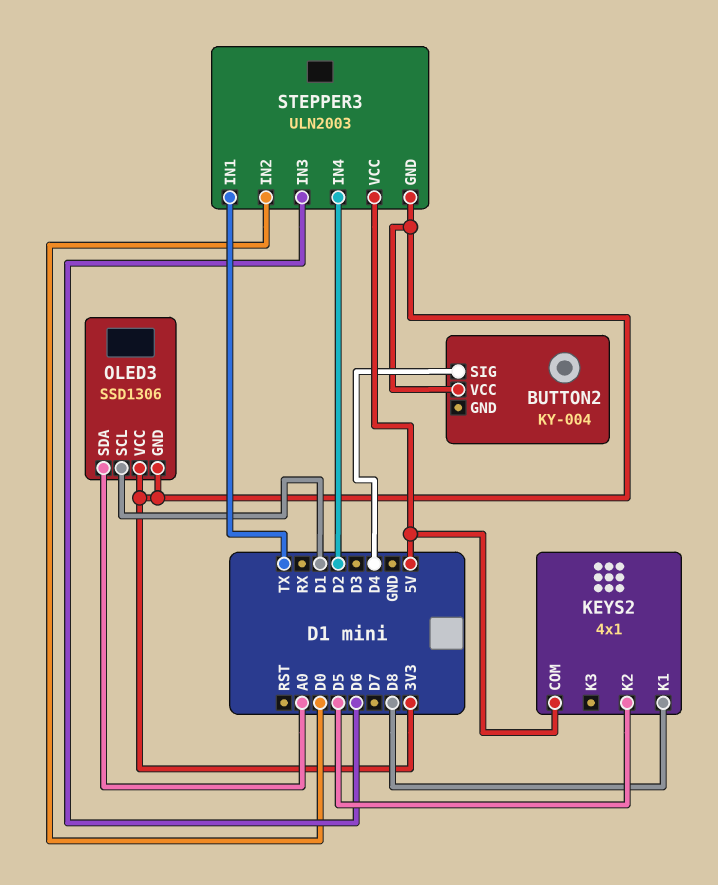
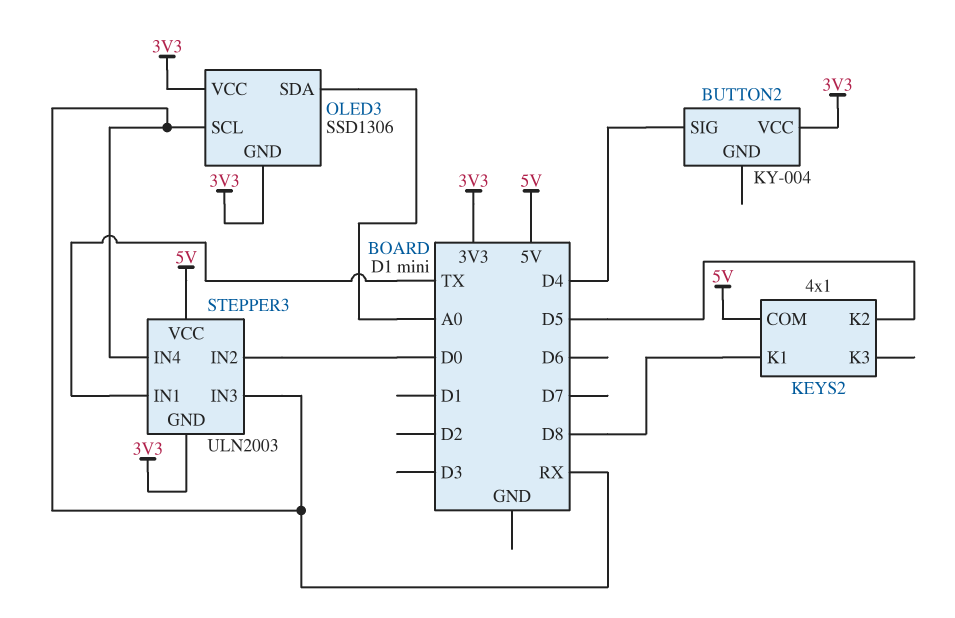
OLED3 pin SCL: D1 -> RX
STEPPER3 pin IN3: D6 -> RX
STEPPER3 pin IN4: D2 -> RX

